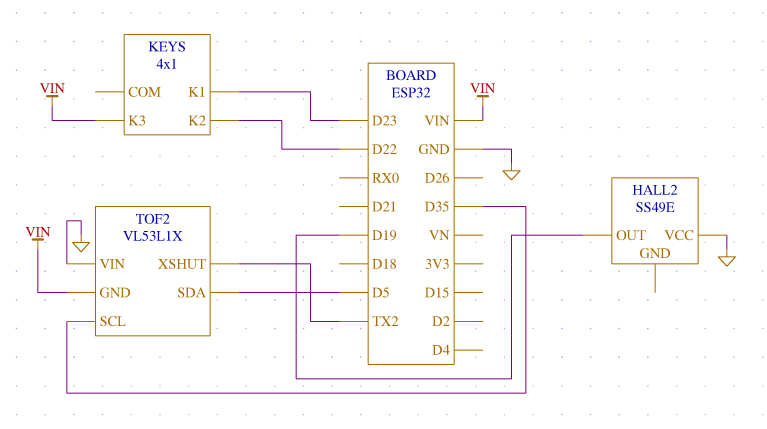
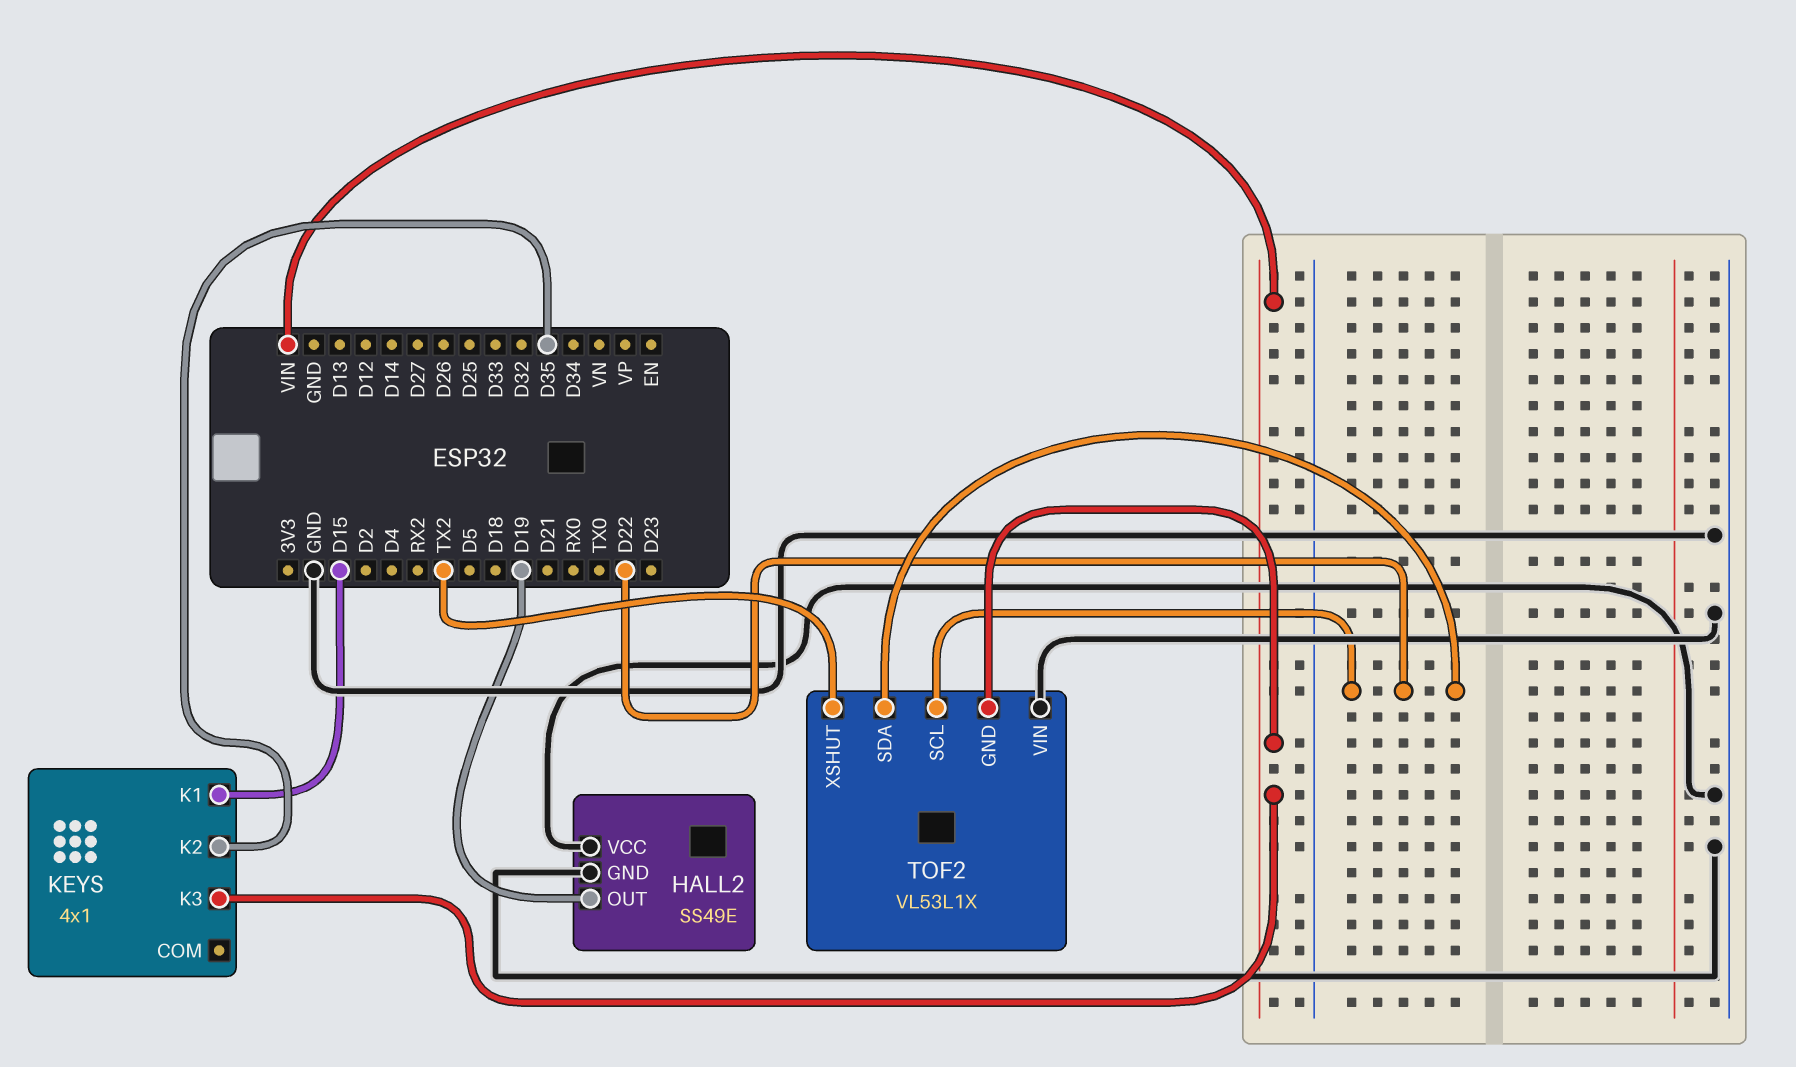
HALL2 pin GND: none -> GND
KEYS pin K1: D23 -> D15
KEYS pin K2: D22 -> D35
TOF2 pin SCL: D35 -> D22
TOF2 pin SDA: D5 -> D22

